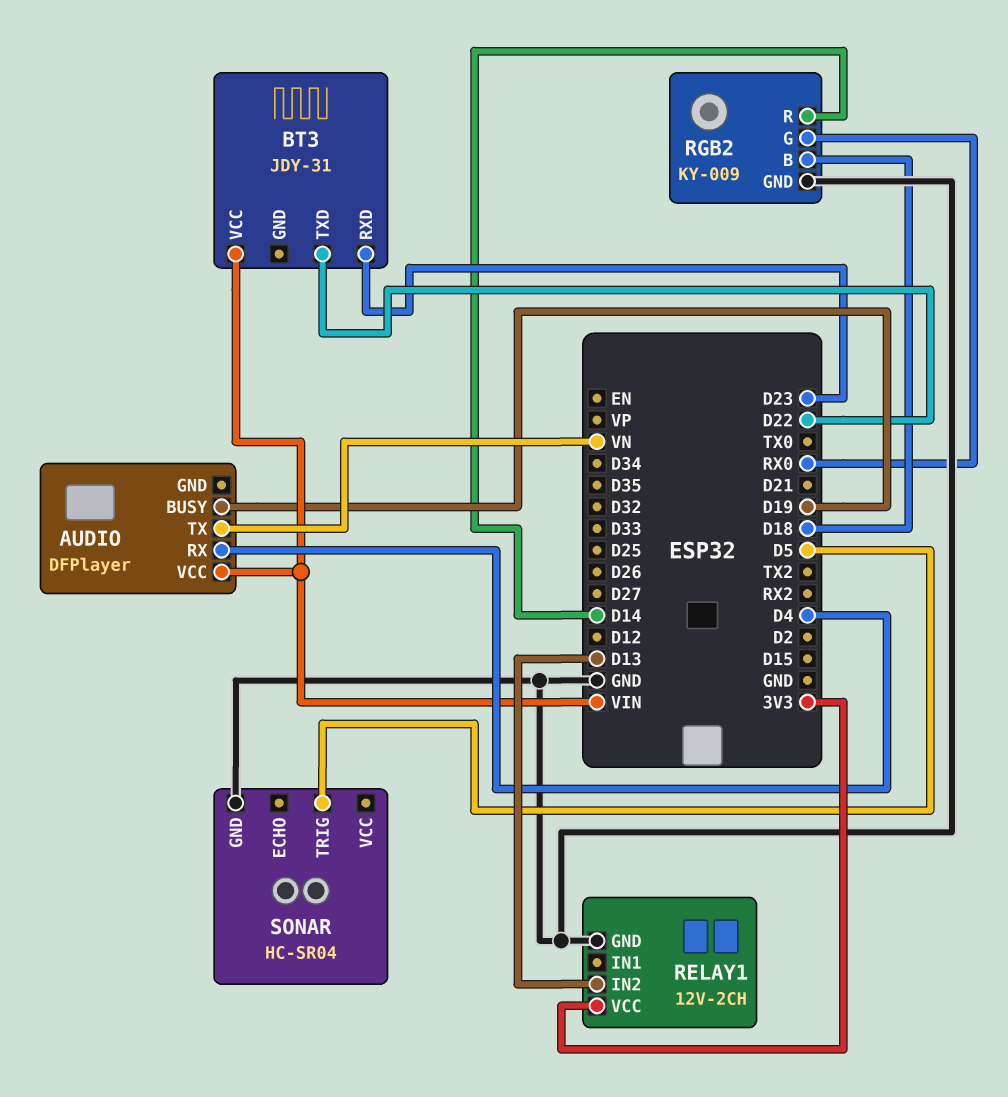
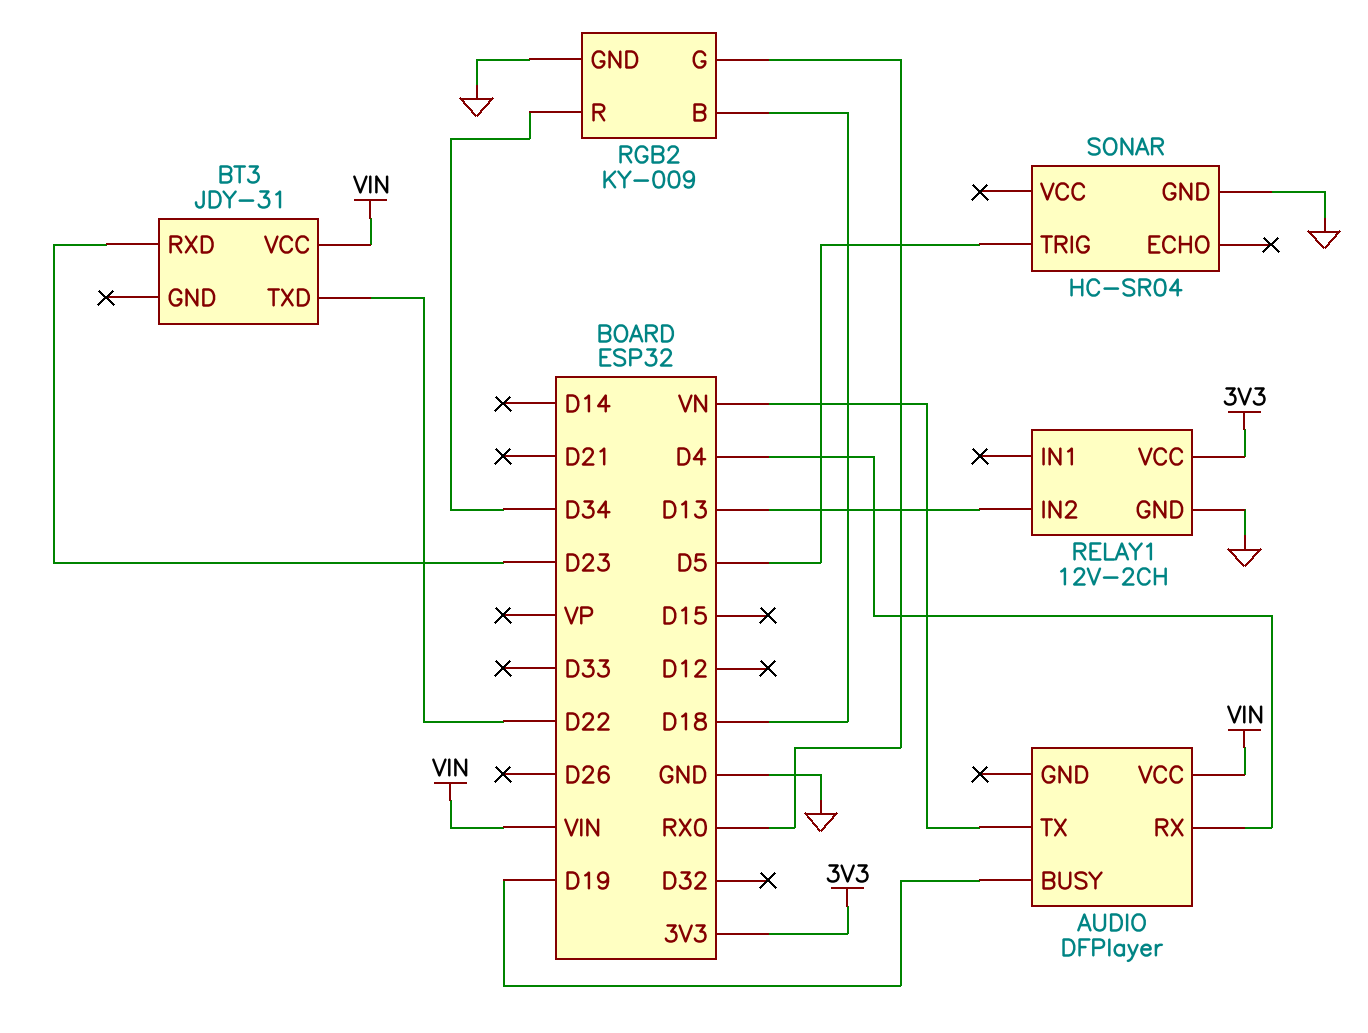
RGB2 pin R: D14 -> D34

